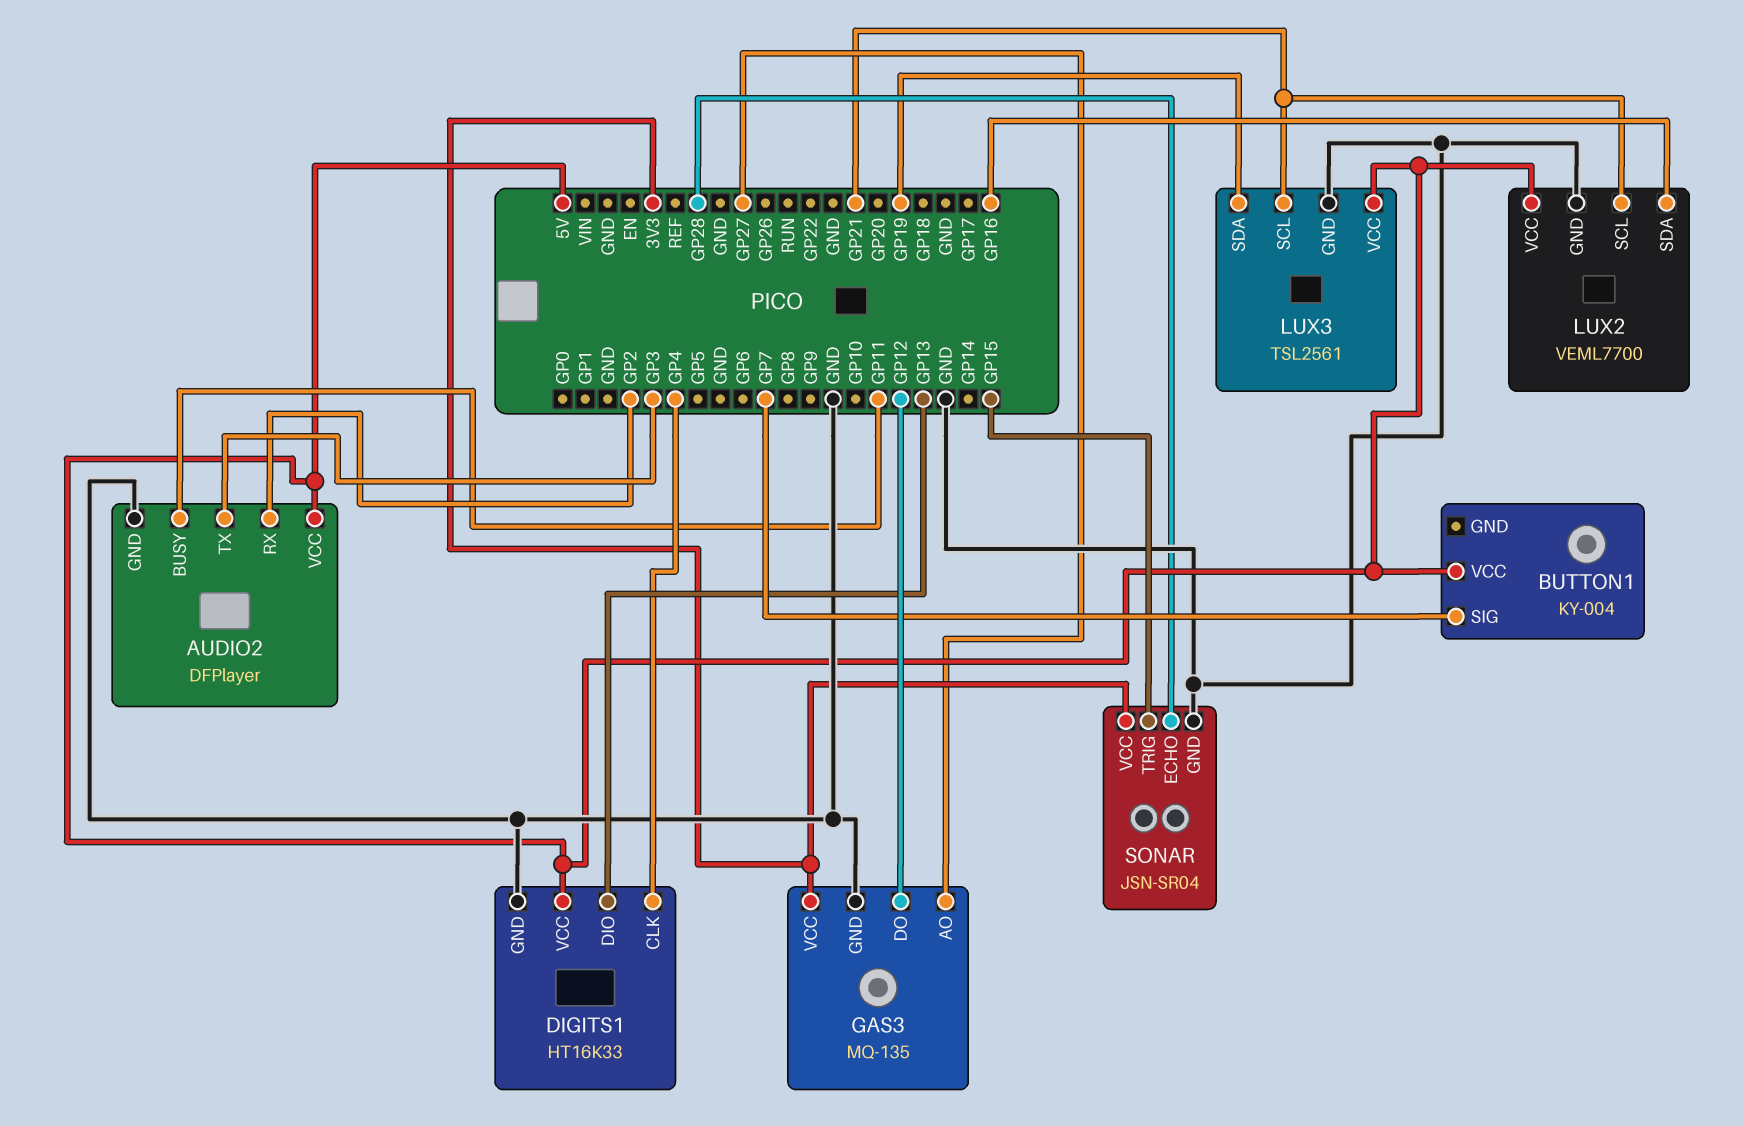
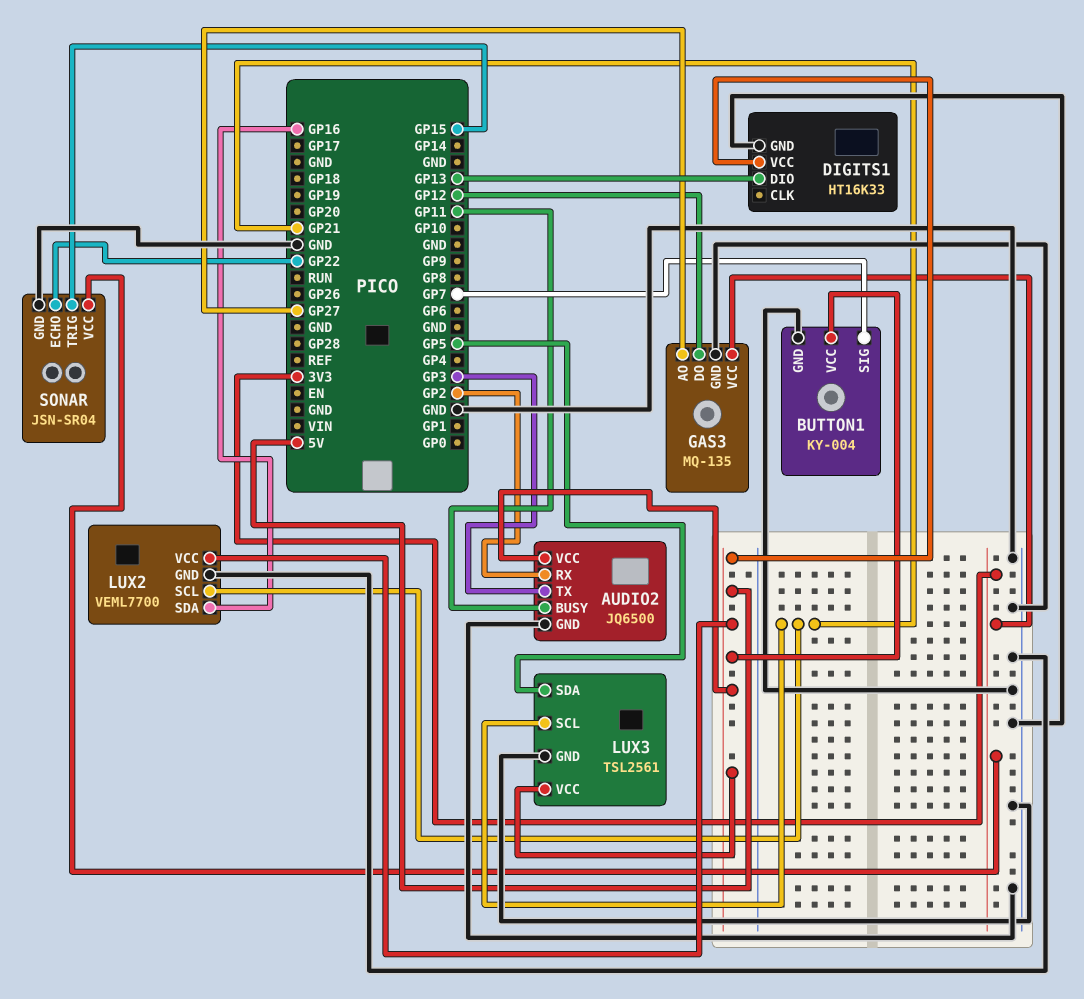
AUDIO2: DFPlayer -> JQ6500
BUTTON1 pin GND: none -> GND
DIGITS1 pin CLK: GP4 -> none
LUX3 pin SDA: GP19 -> GP5
SONAR pin ECHO: GP28 -> GP22

